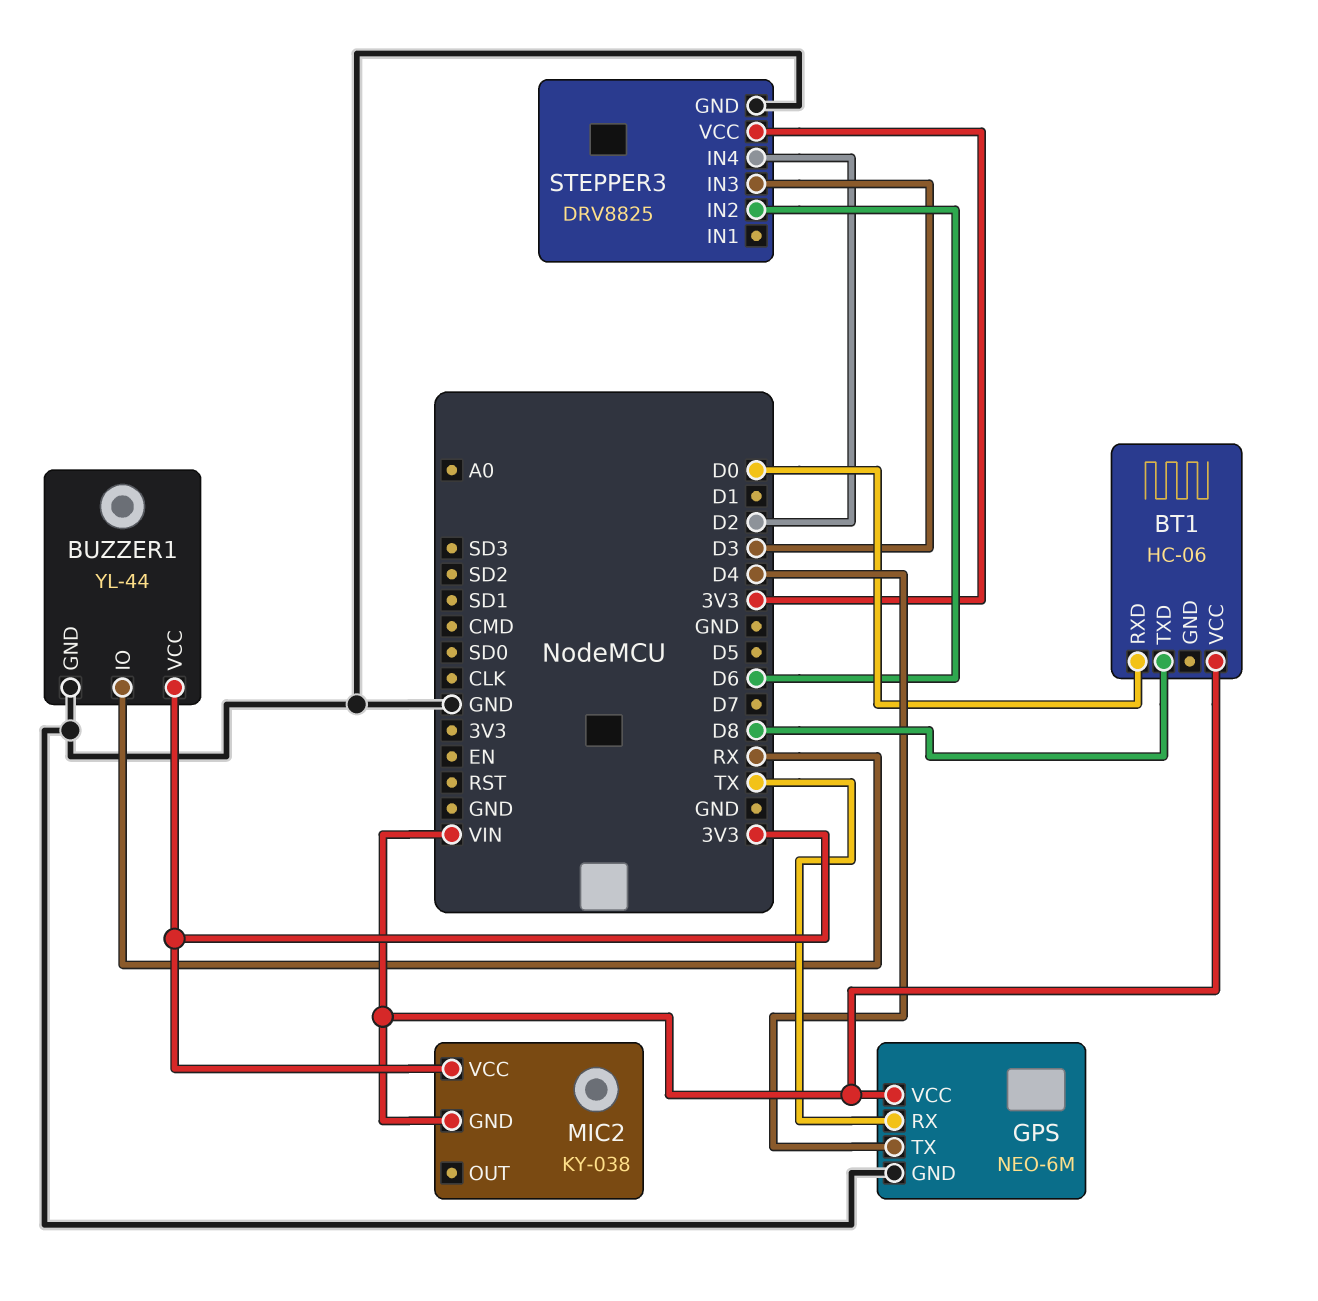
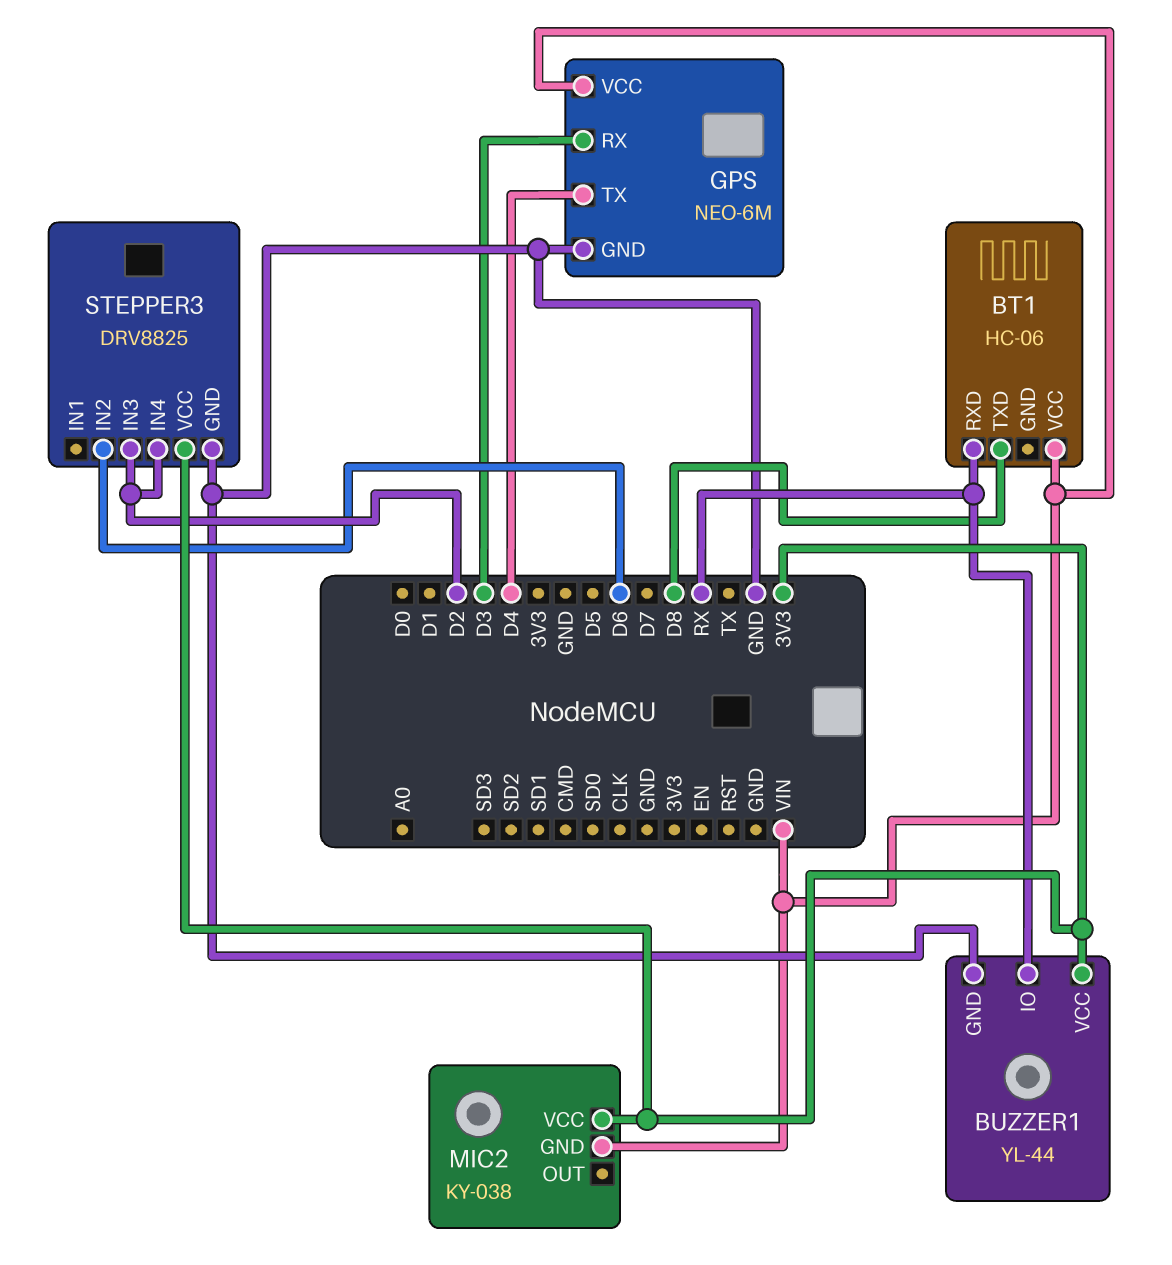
BT1 pin RXD: D0 -> RX
GPS pin RX: TX -> D3
STEPPER3 pin IN3: D3 -> D2

